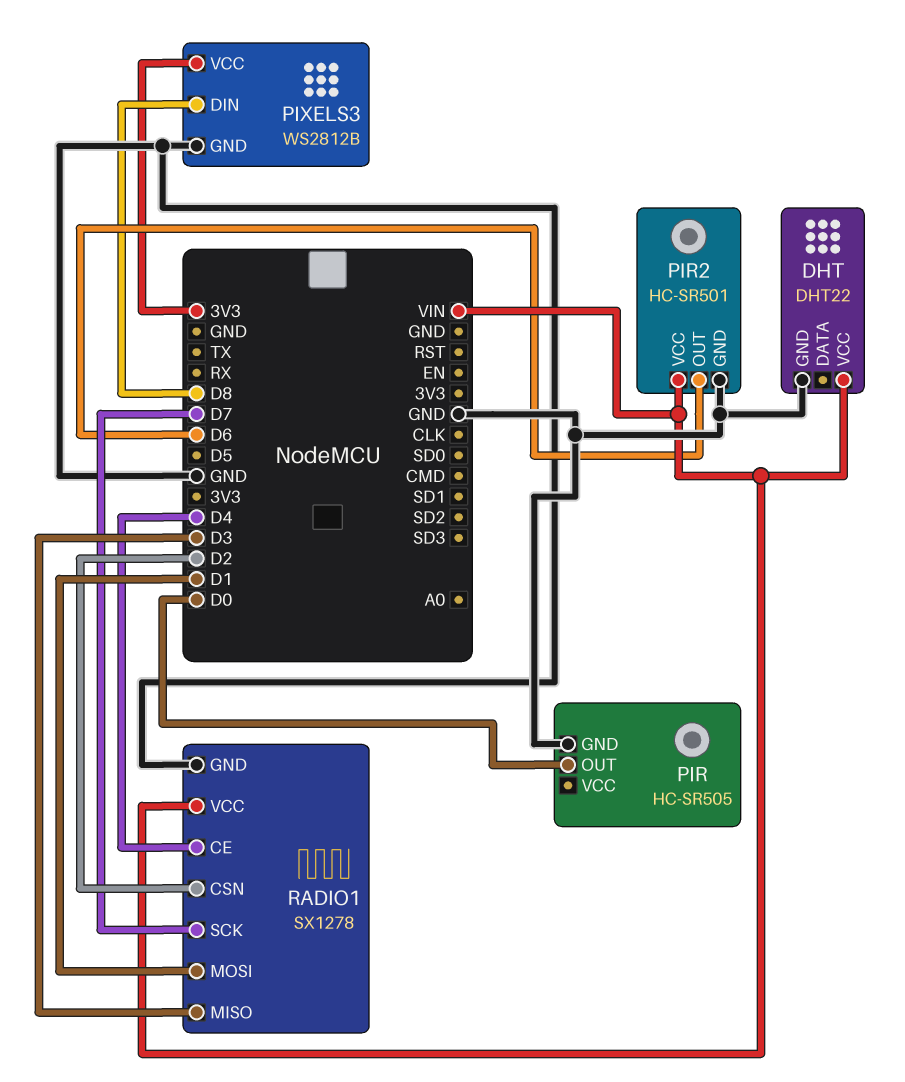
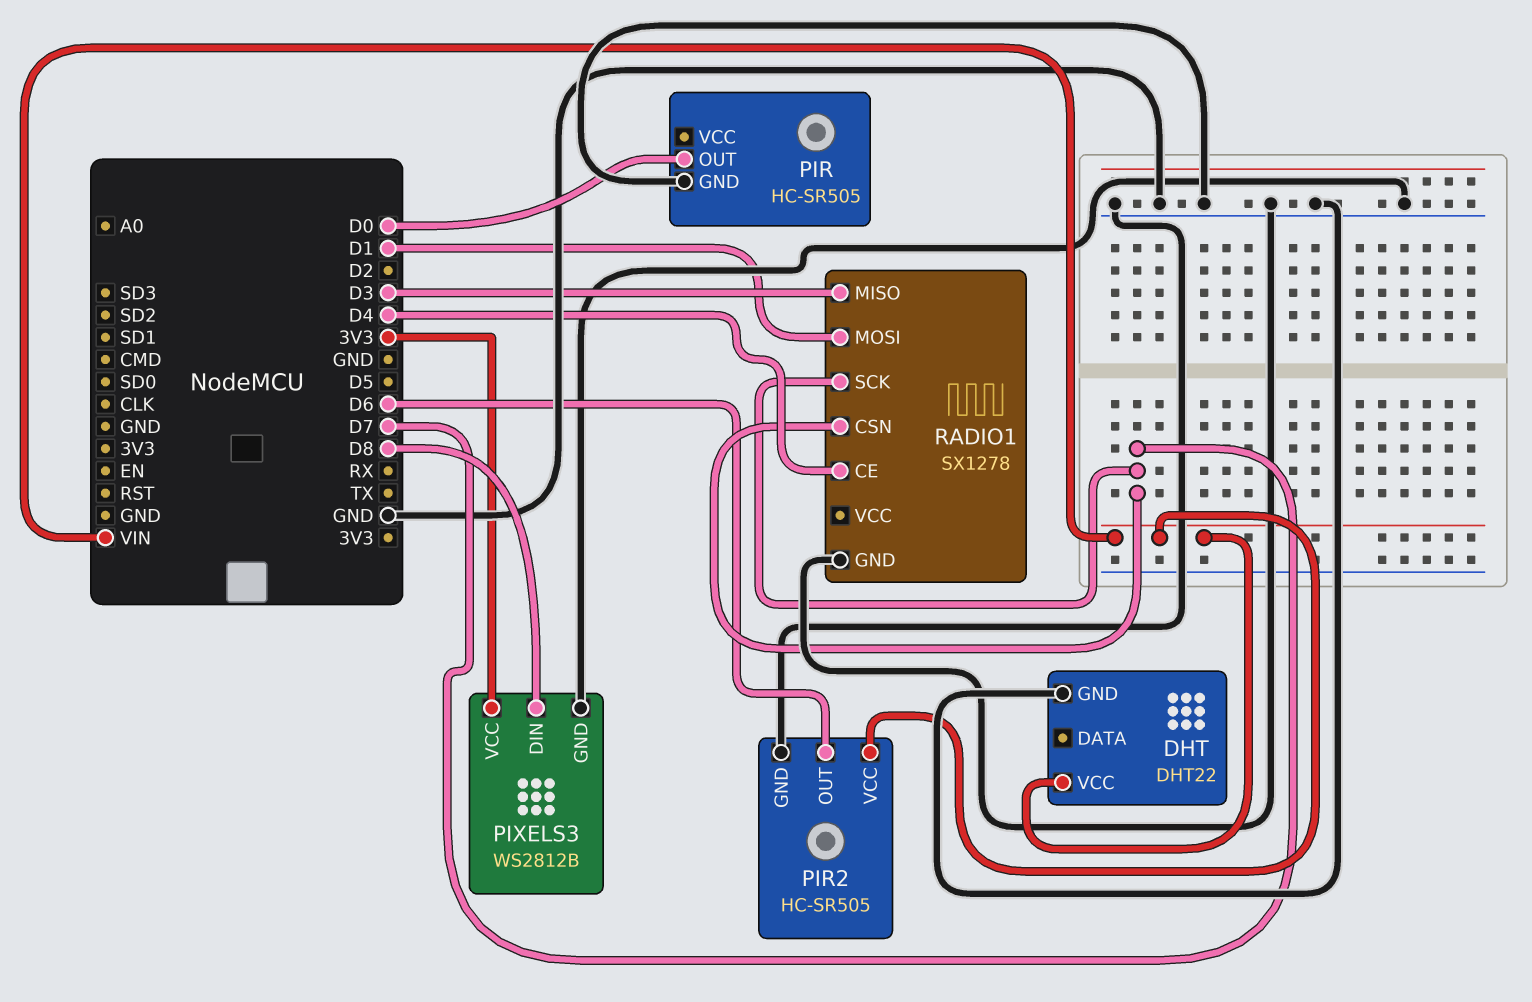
PIR2: HC-SR501 -> HC-SR505
RADIO1 pin CSN: D2 -> D7
RADIO1 pin VCC: VIN -> none

